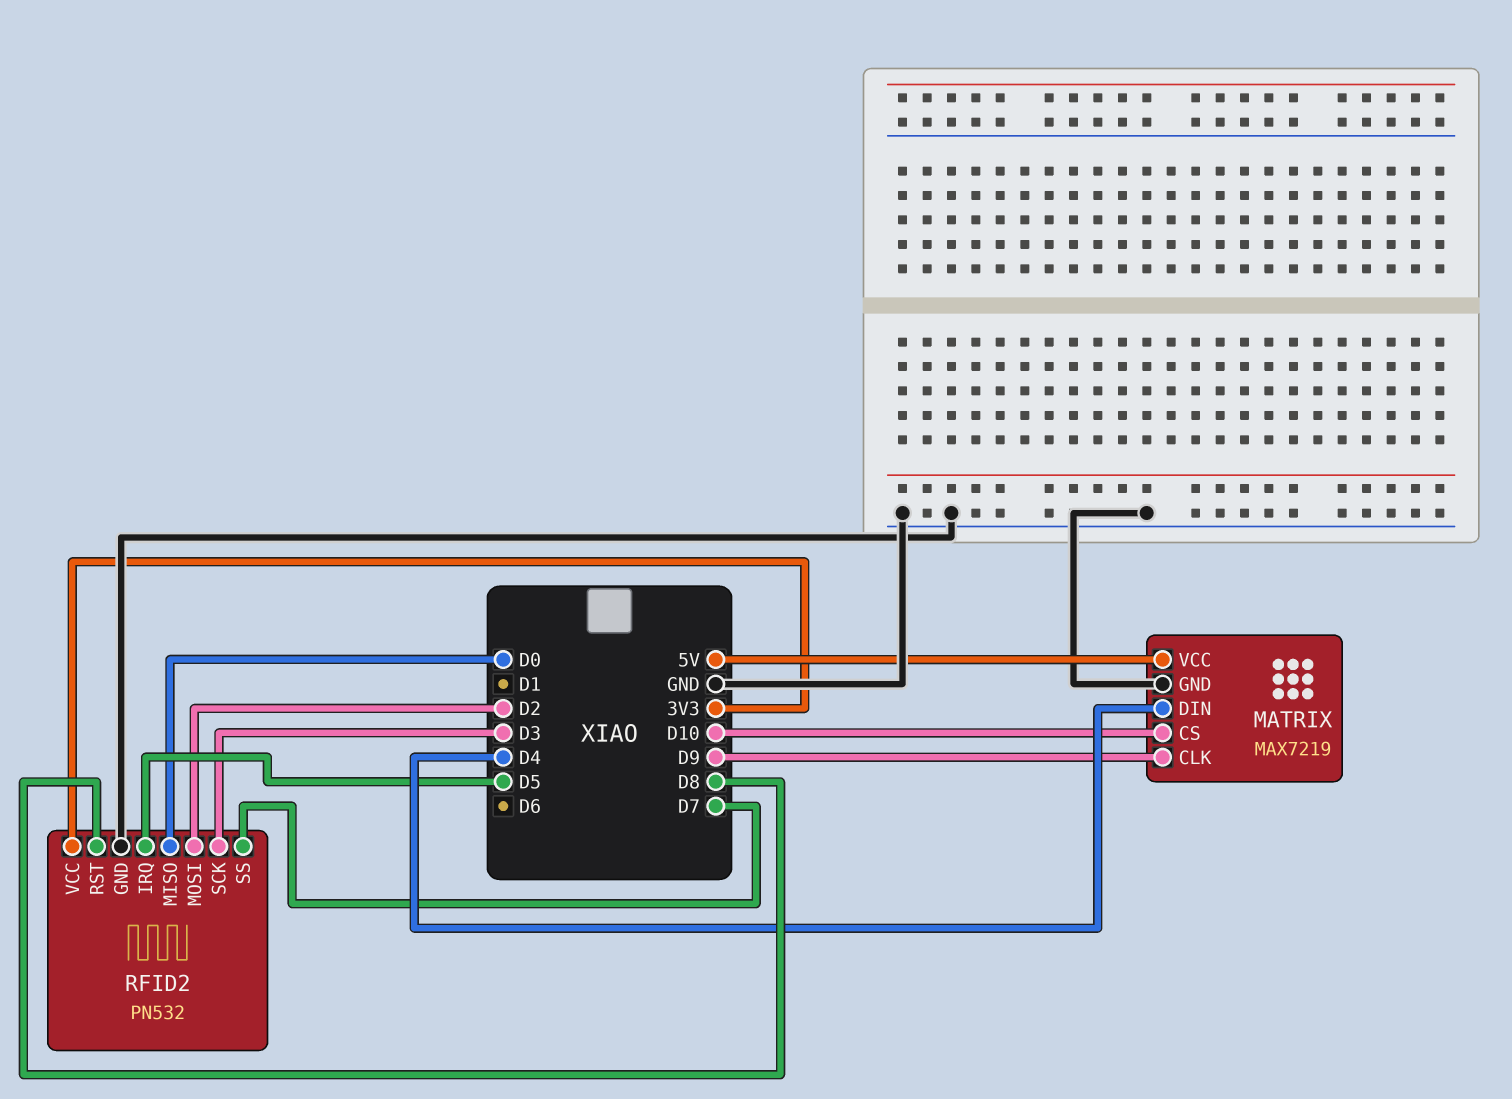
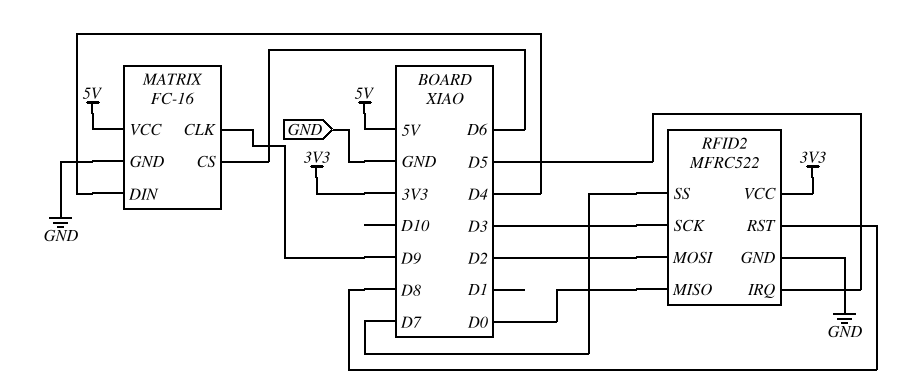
MATRIX: MAX7219 -> FC-16
MATRIX pin CS: D10 -> D6
RFID2: PN532 -> MFRC522

